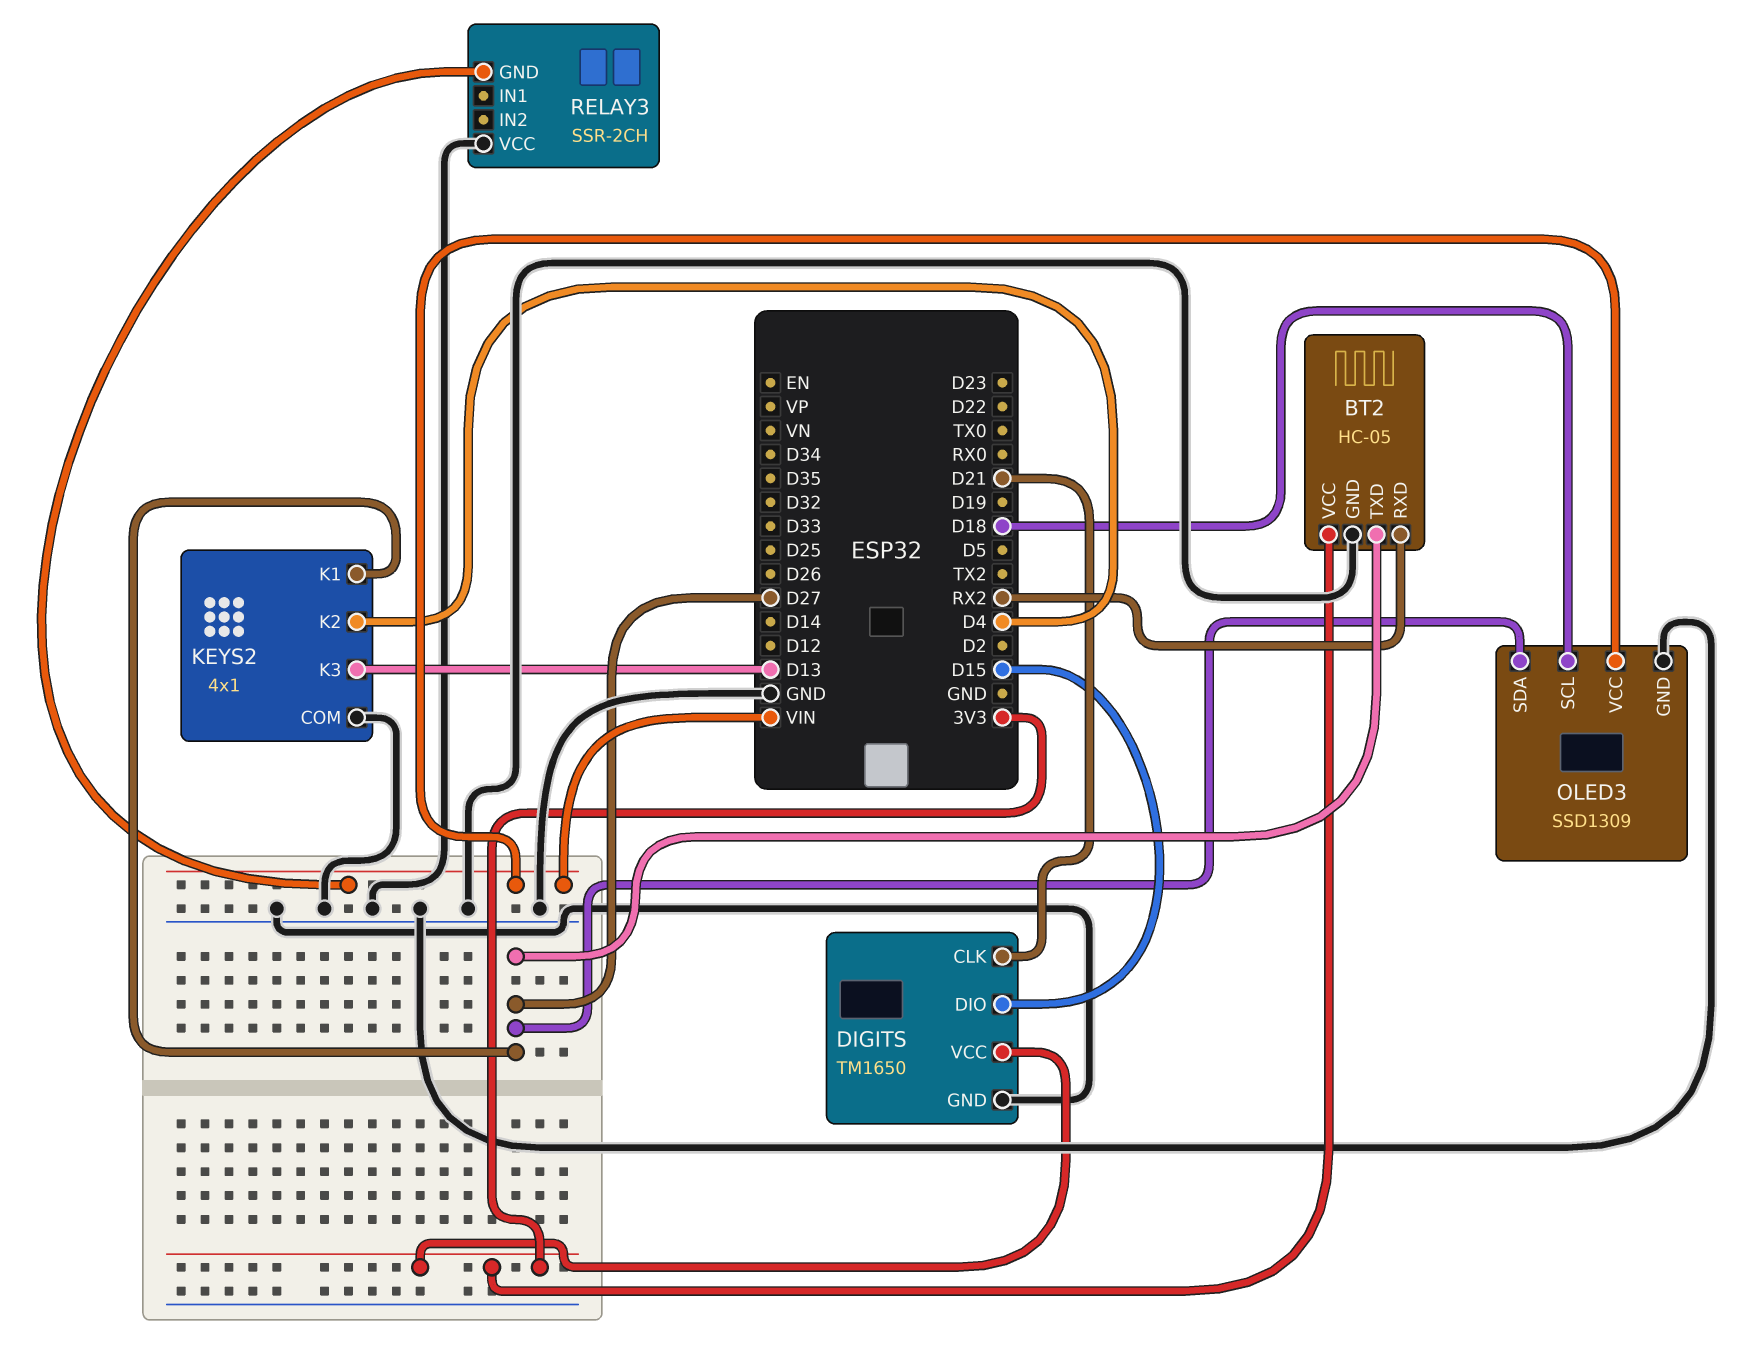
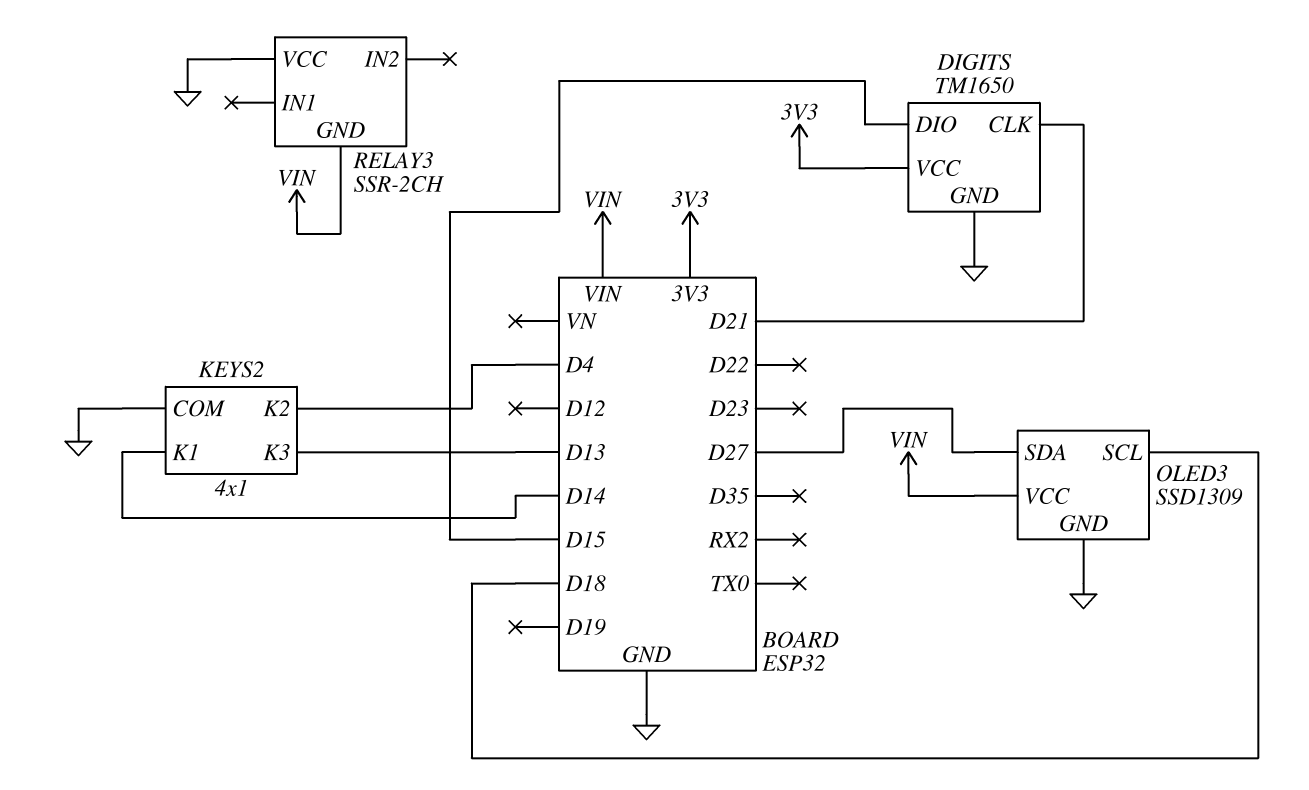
BT2: HC-05 -> none
BT2 pin GND: GND -> none
BT2 pin RXD: RX2 -> none
BT2 pin TXD: D27 -> none
BT2 pin VCC: 3V3 -> none
KEYS2 pin K1: D27 -> D14

